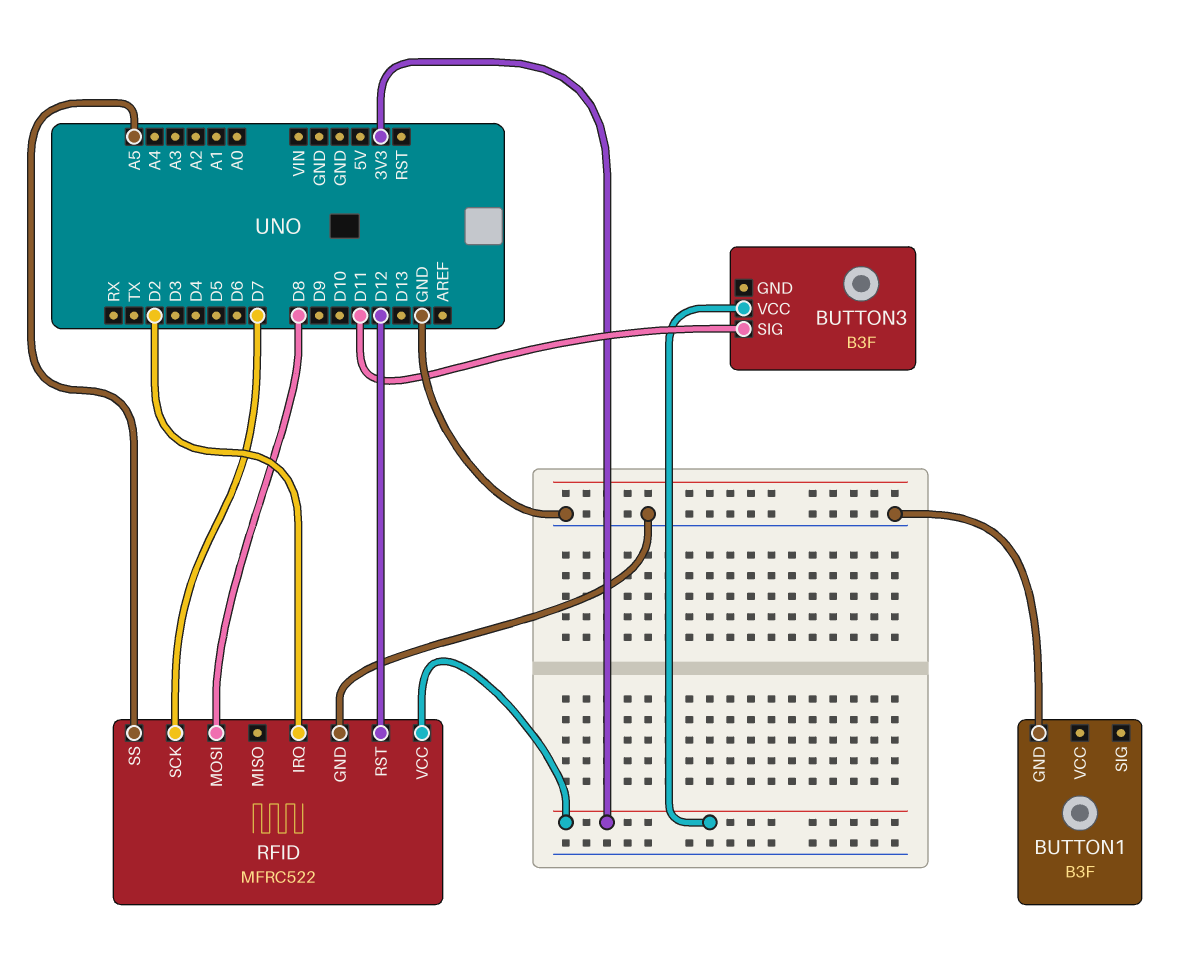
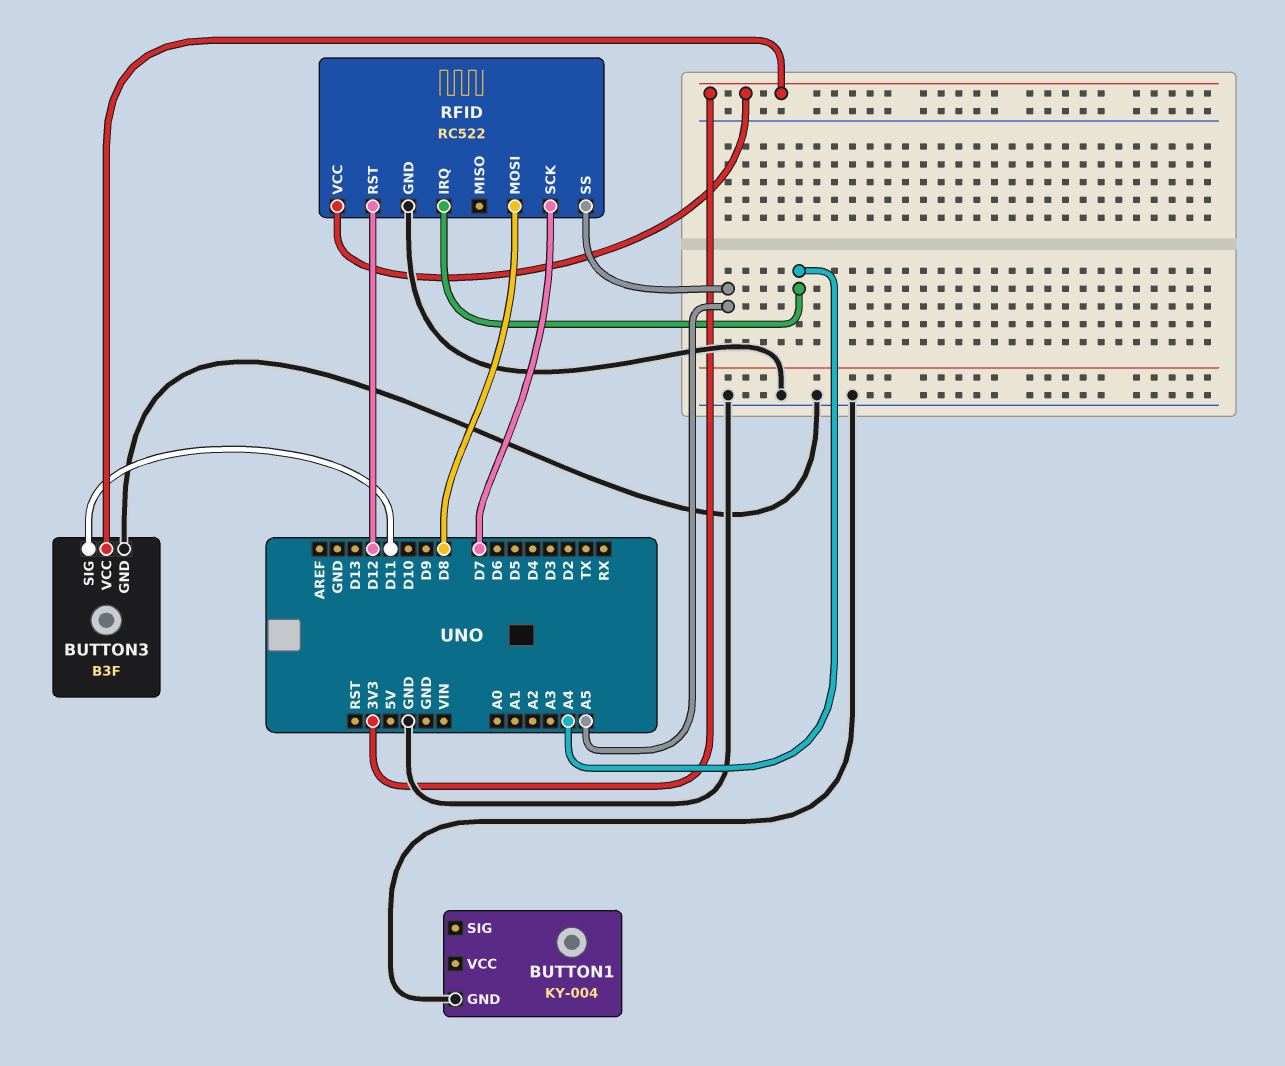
BUTTON1: B3F -> KY-004
BUTTON3 pin GND: none -> GND
RFID: MFRC522 -> RC522
RFID pin IRQ: D2 -> A4

